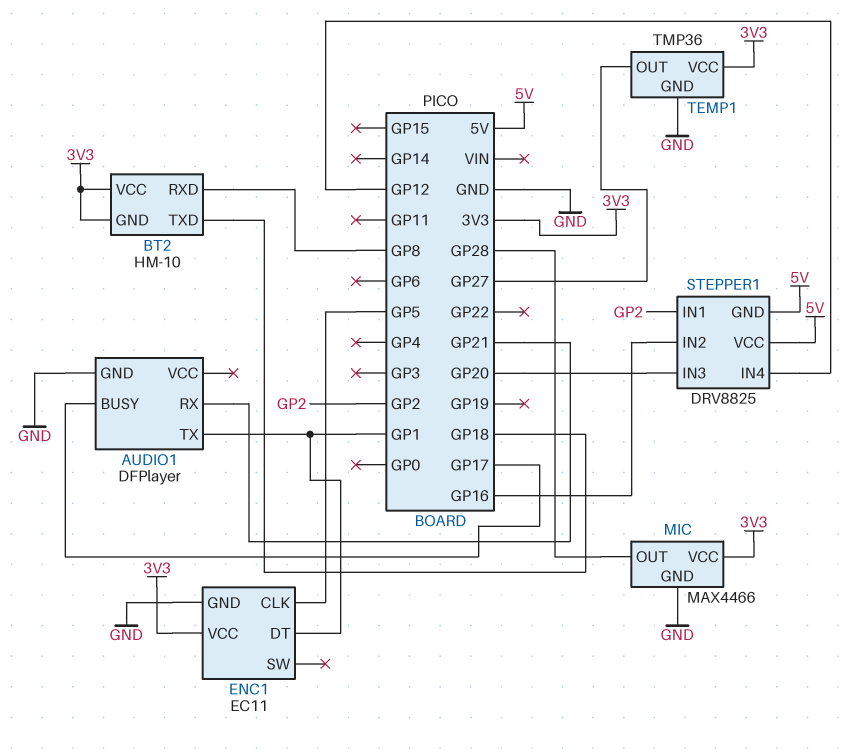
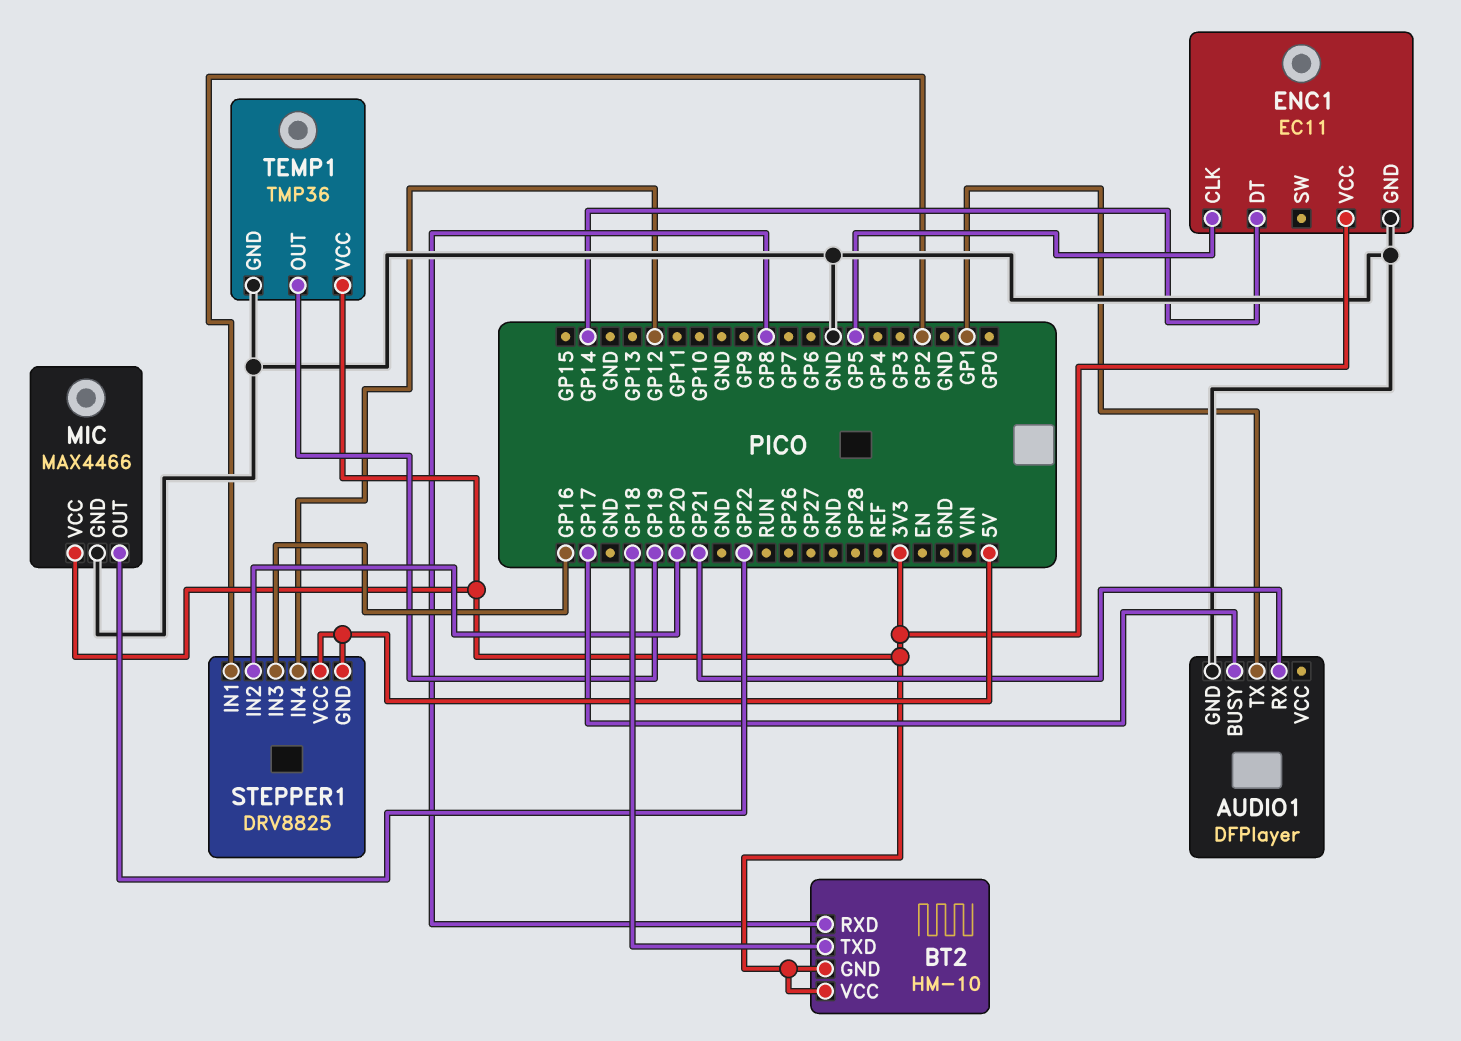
ENC1 pin DT: GP1 -> GP14
MIC pin OUT: GP28 -> GP22
STEPPER1 pin IN2: GP16 -> GP20
STEPPER1 pin IN3: GP20 -> GP16
TEMP1 pin OUT: GP27 -> GP19

